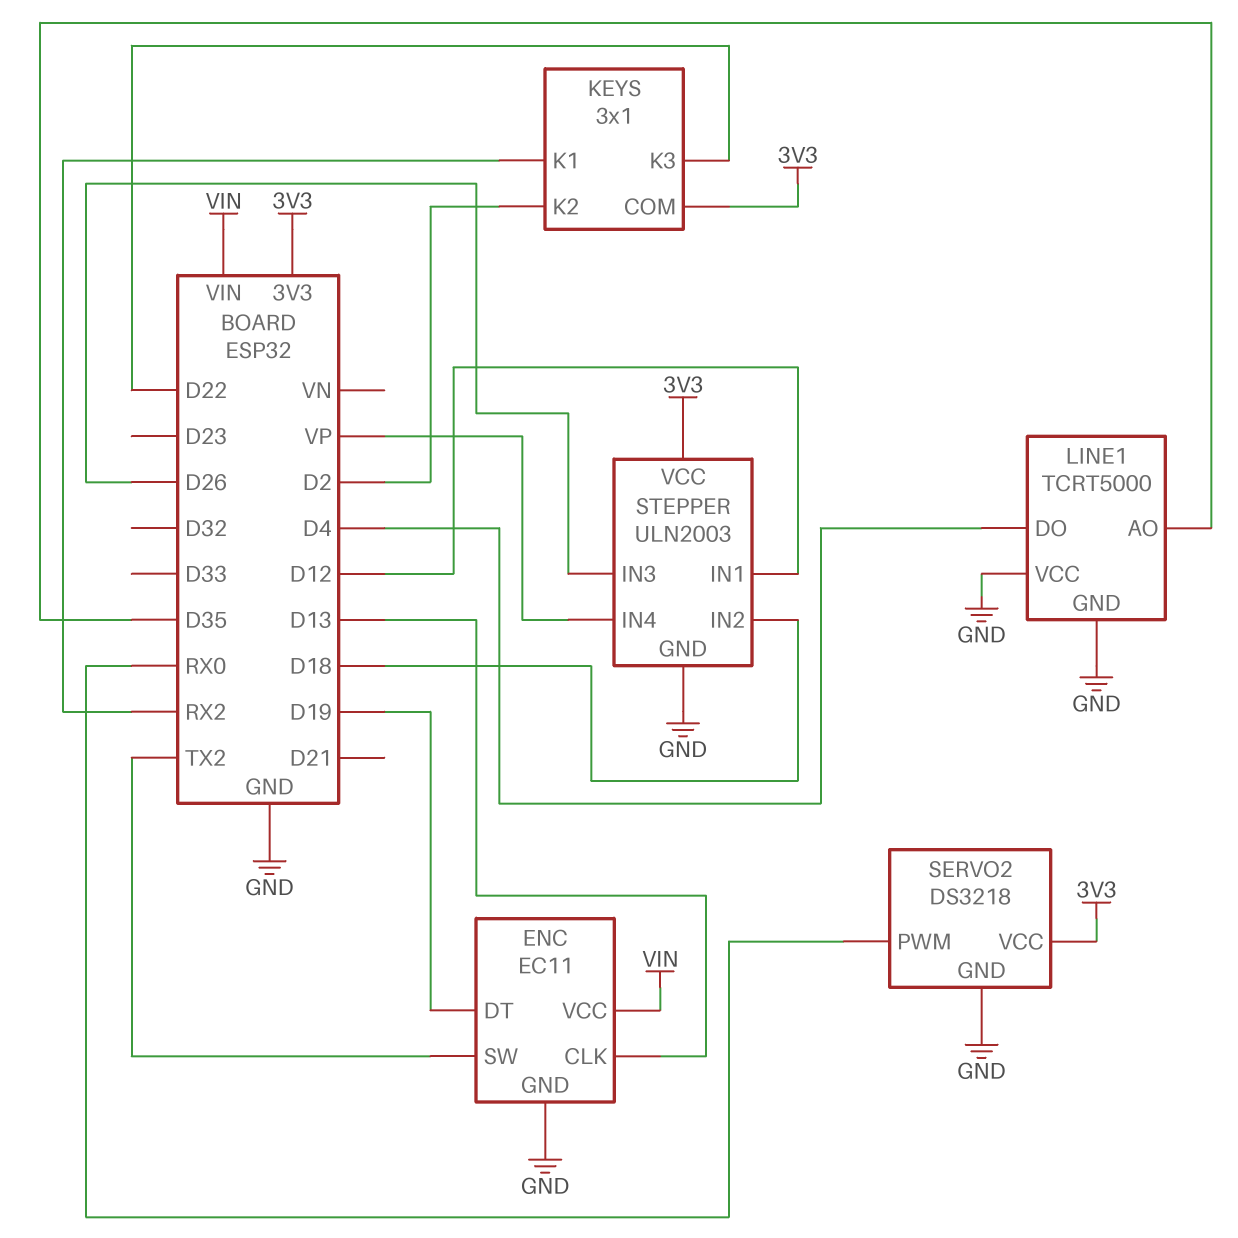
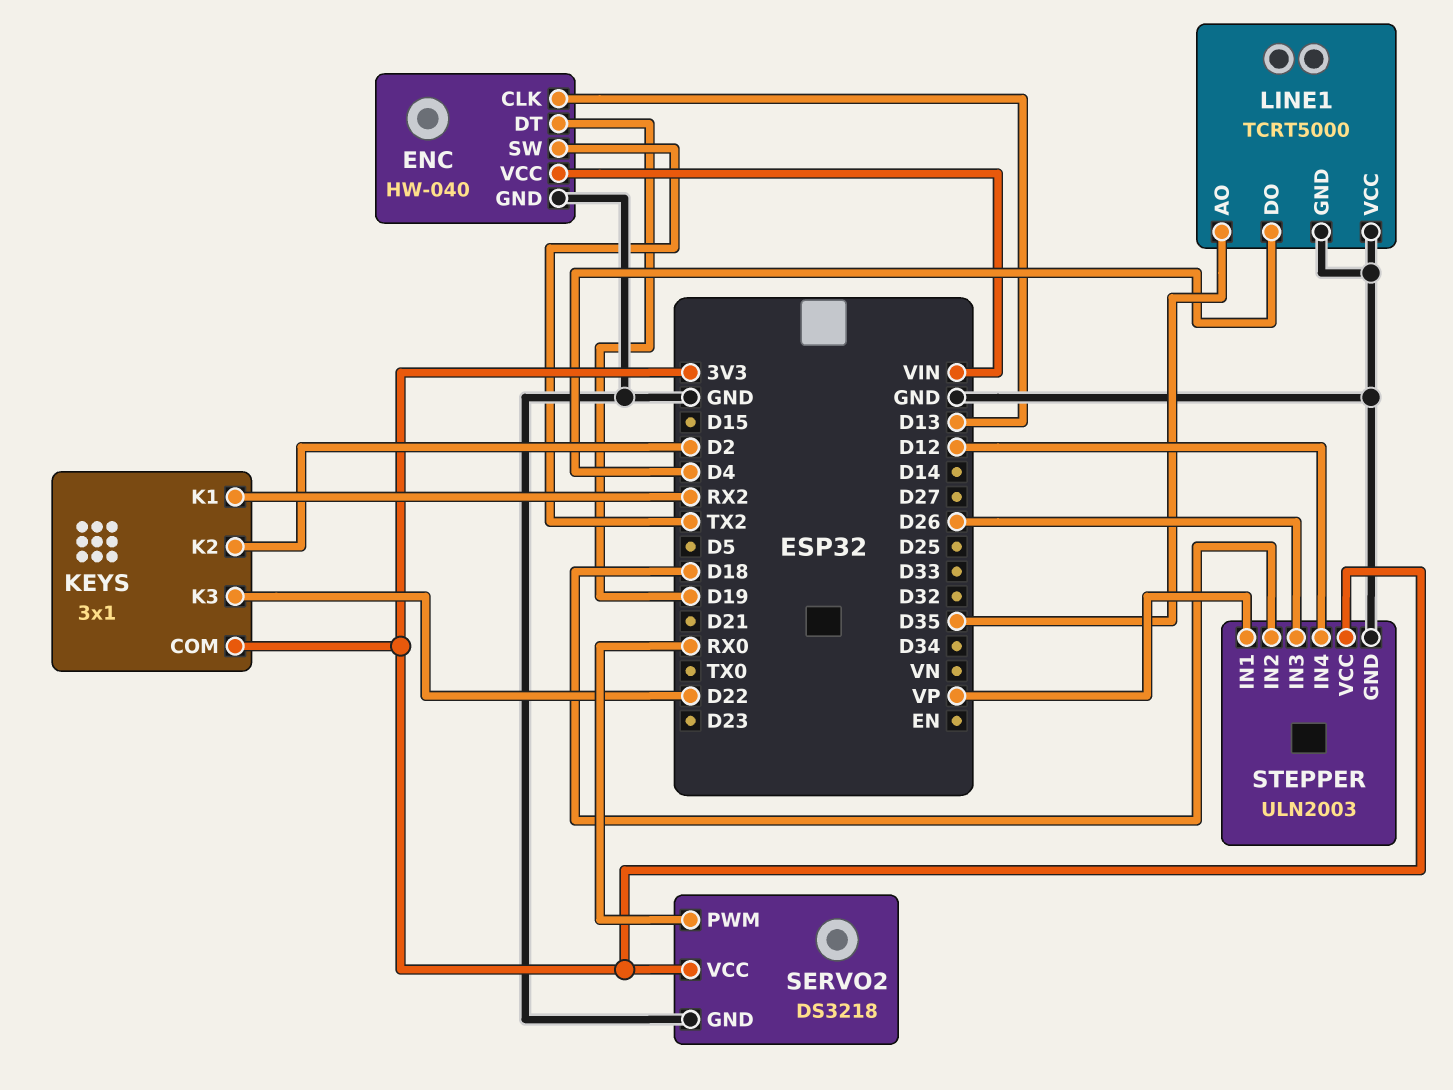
ENC: EC11 -> HW-040
STEPPER pin IN1: D12 -> VP
STEPPER pin IN4: VP -> D12

